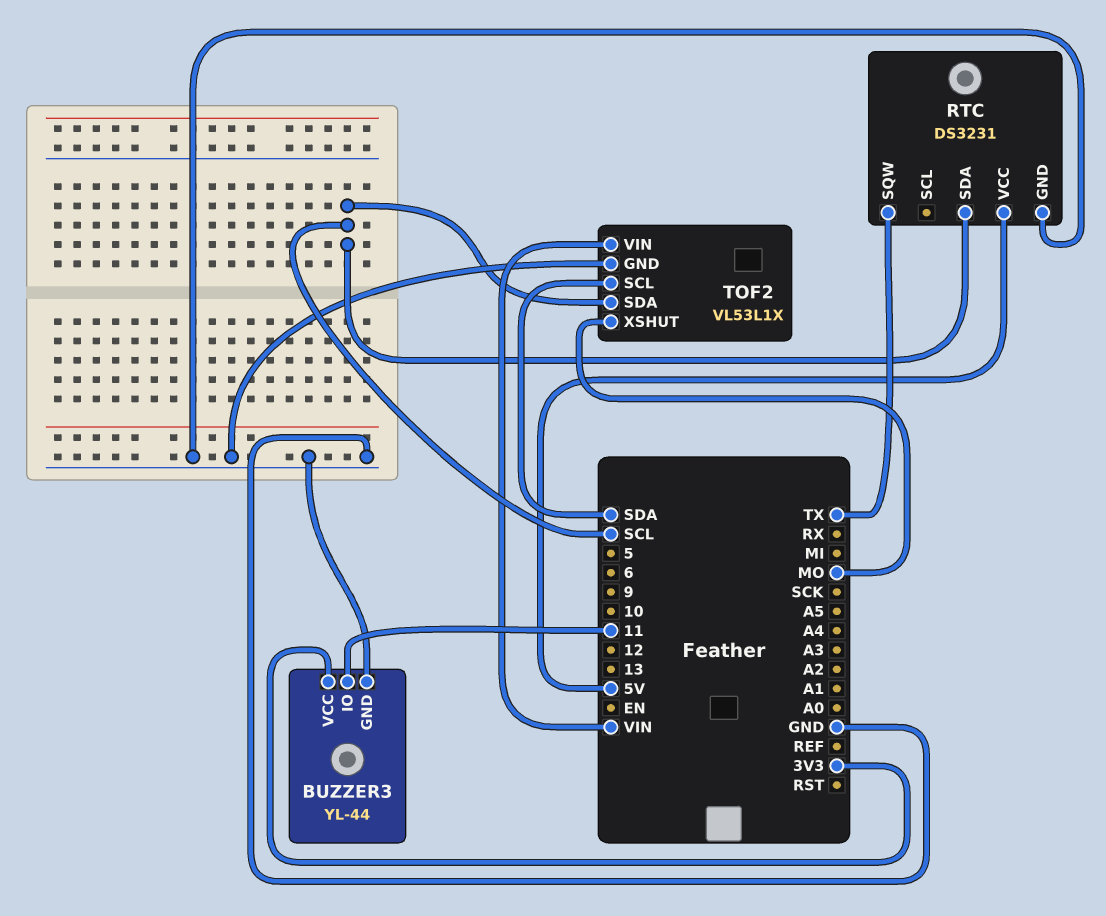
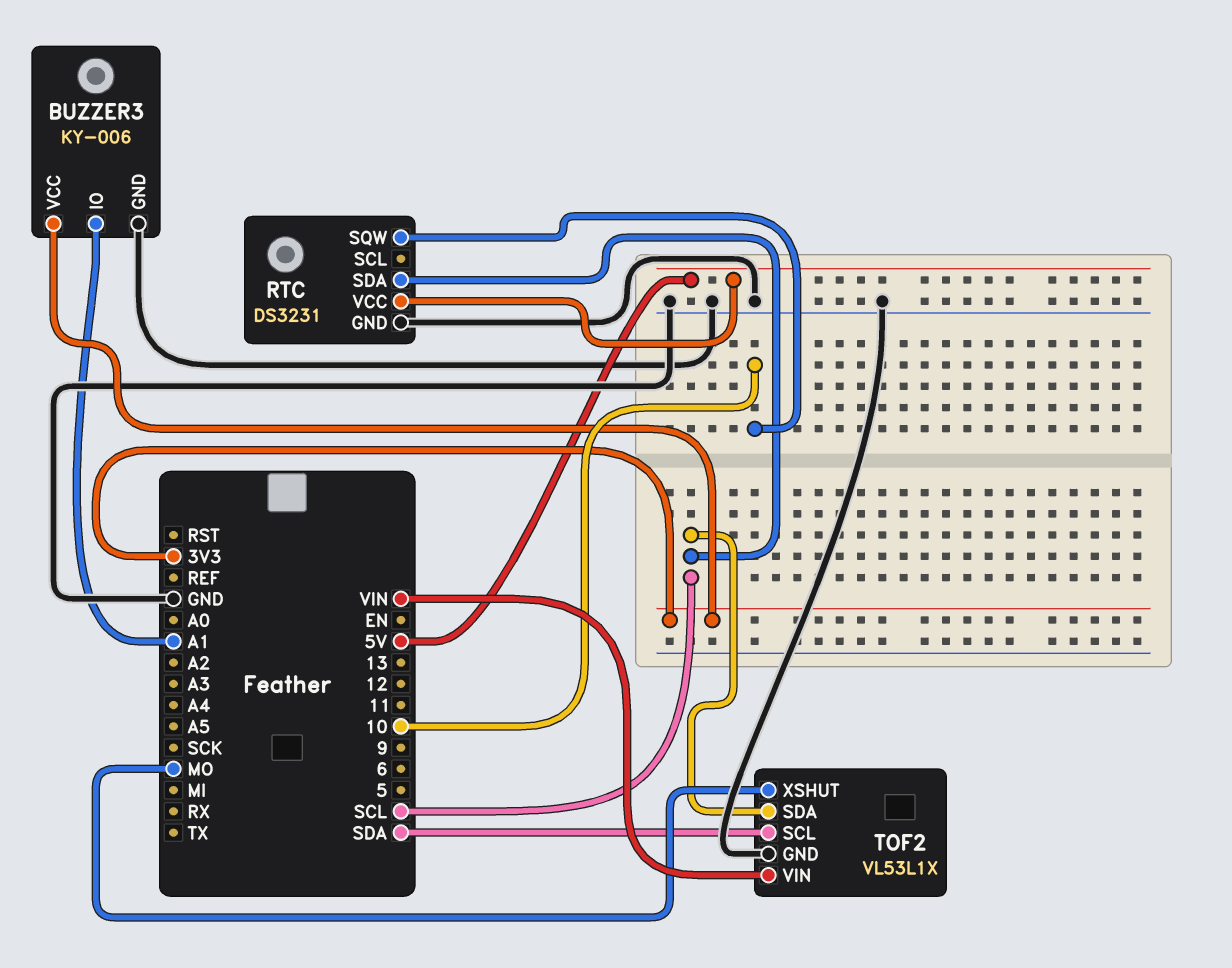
BUZZER3: YL-44 -> KY-006
BUZZER3 pin IO: 11 -> A1
RTC pin SQW: TX -> 10

